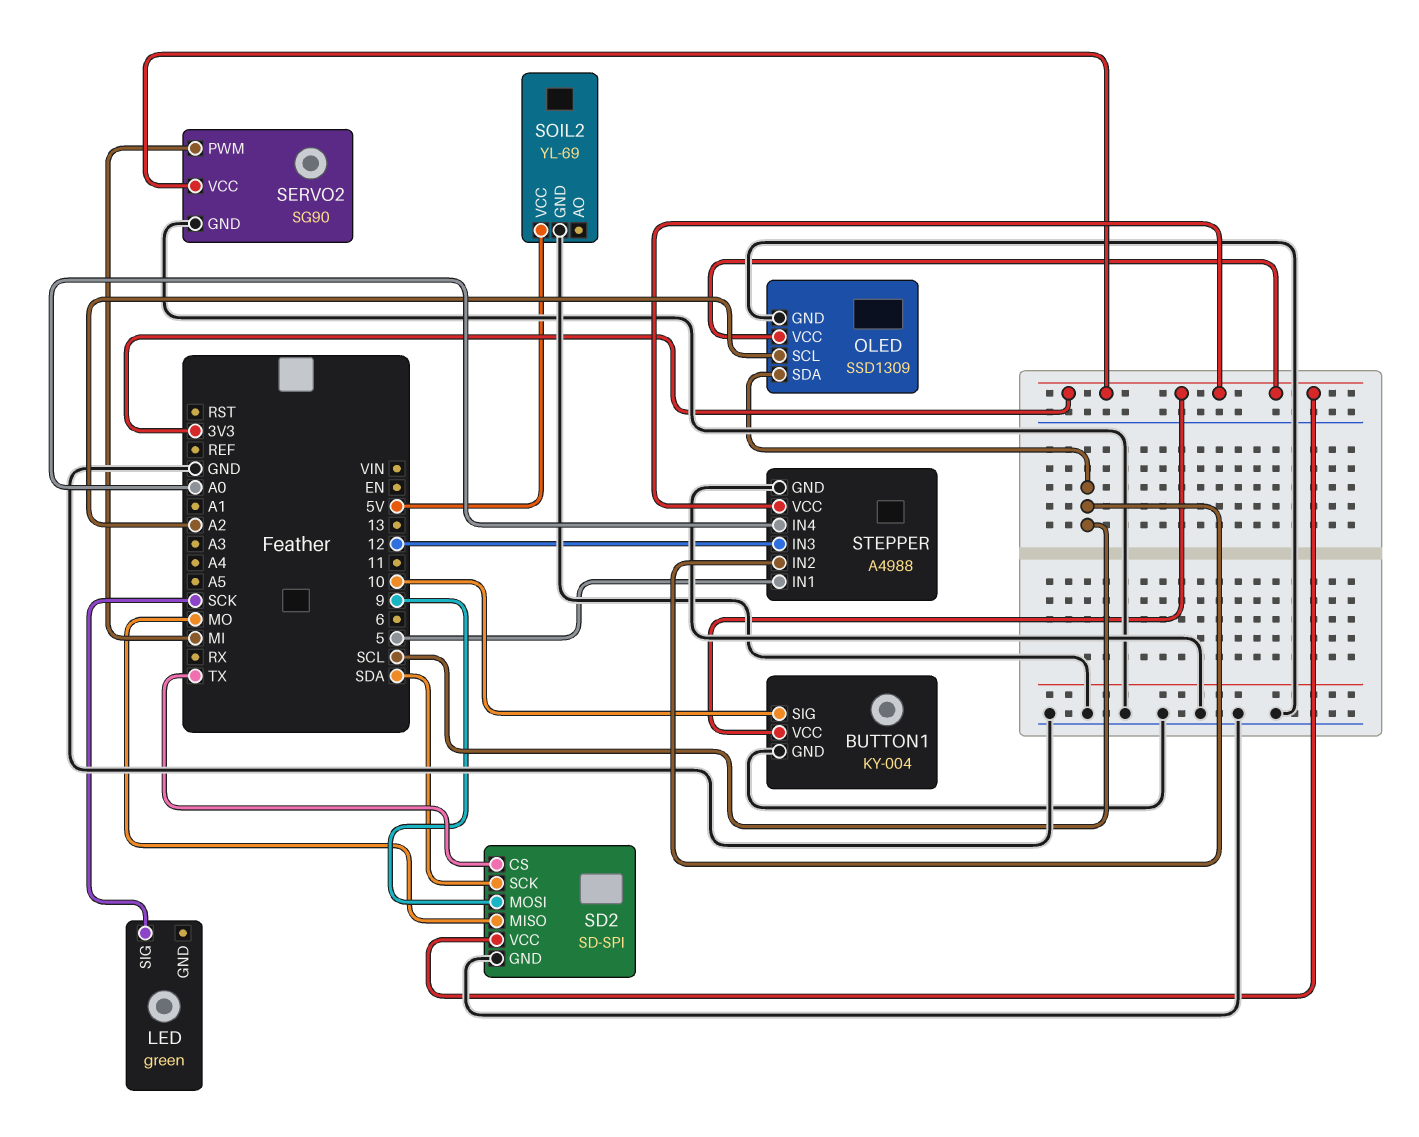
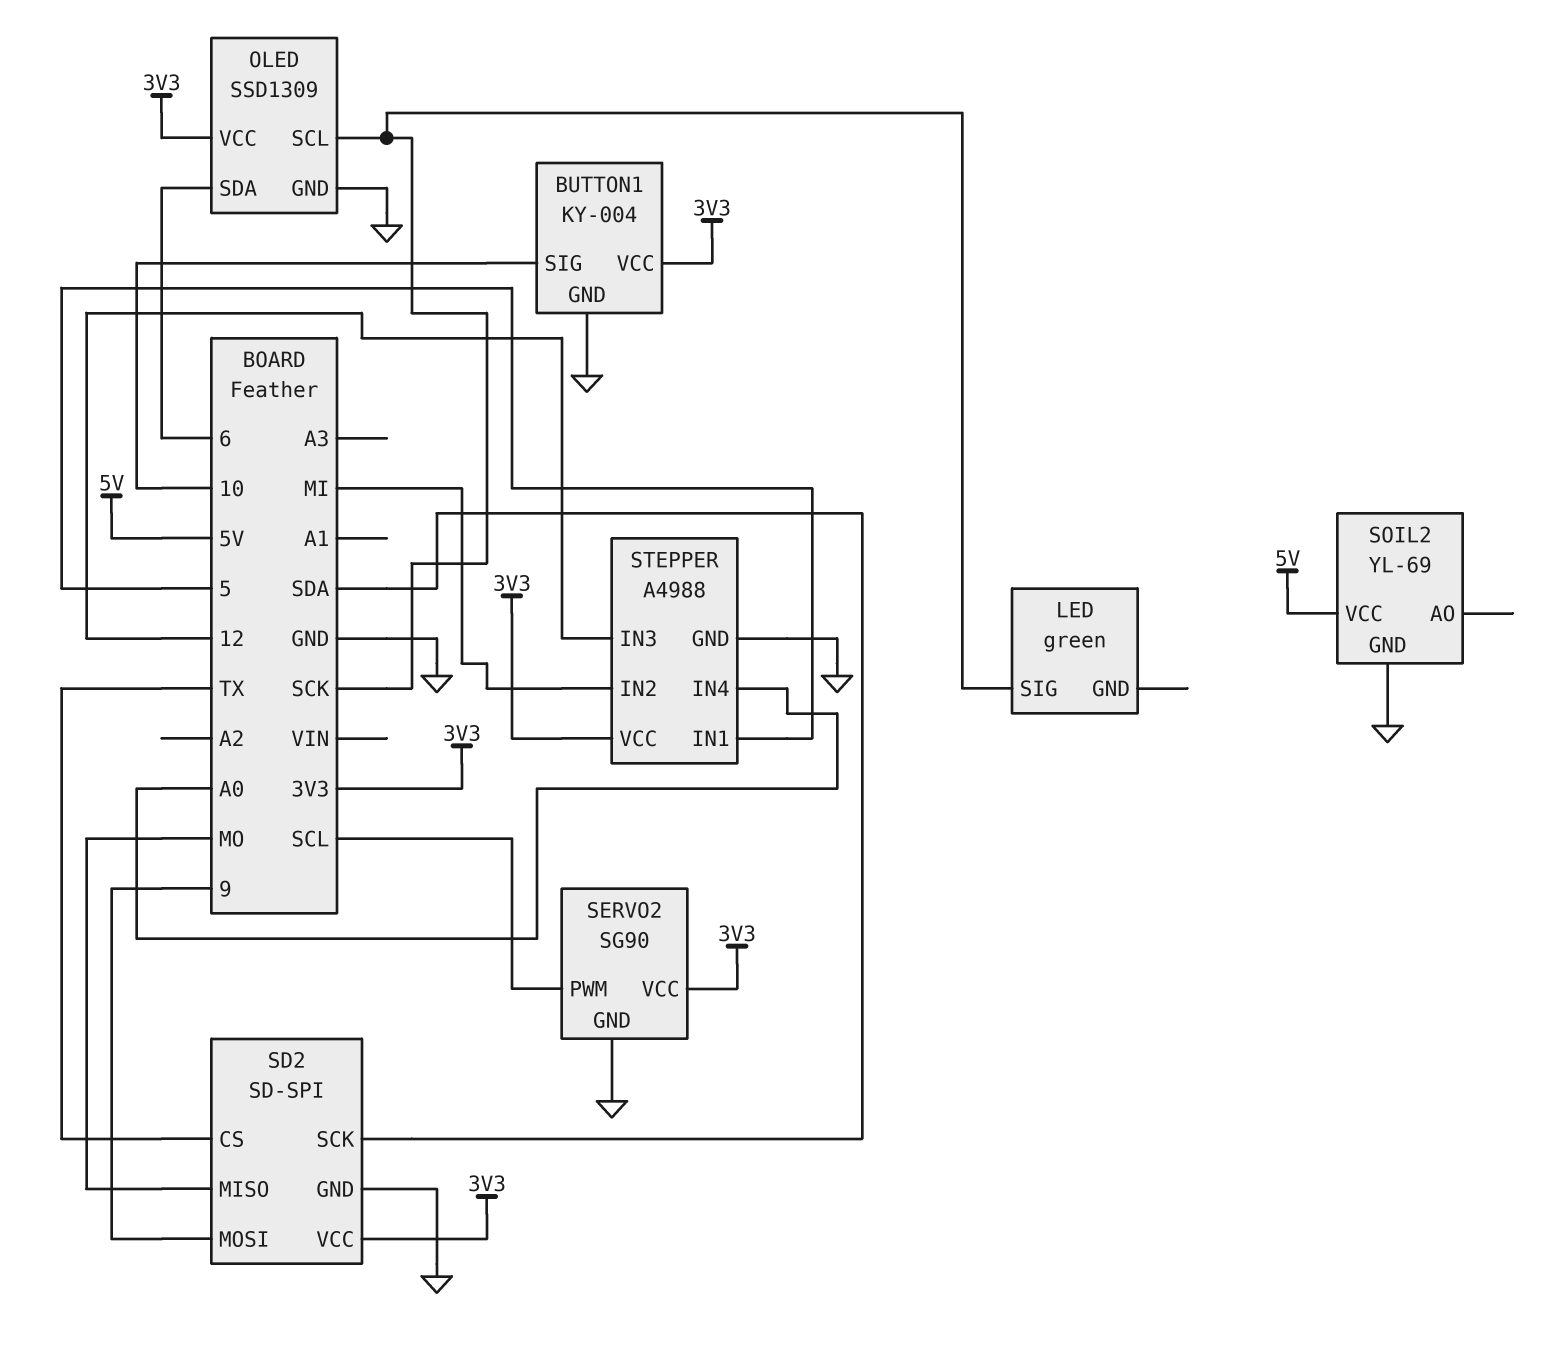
OLED pin SCL: A2 -> SCK
OLED pin SDA: SCL -> 6
SERVO2 pin PWM: MI -> SCL
STEPPER pin IN2: SCL -> MI

